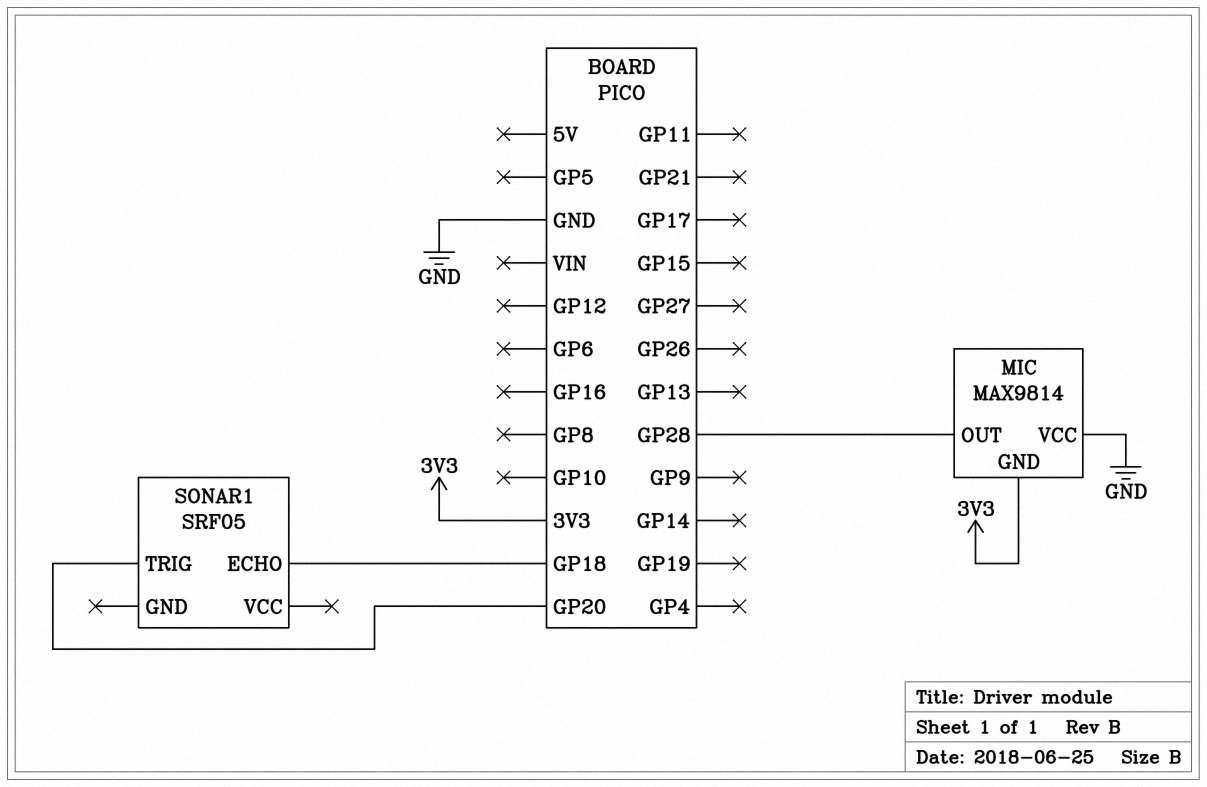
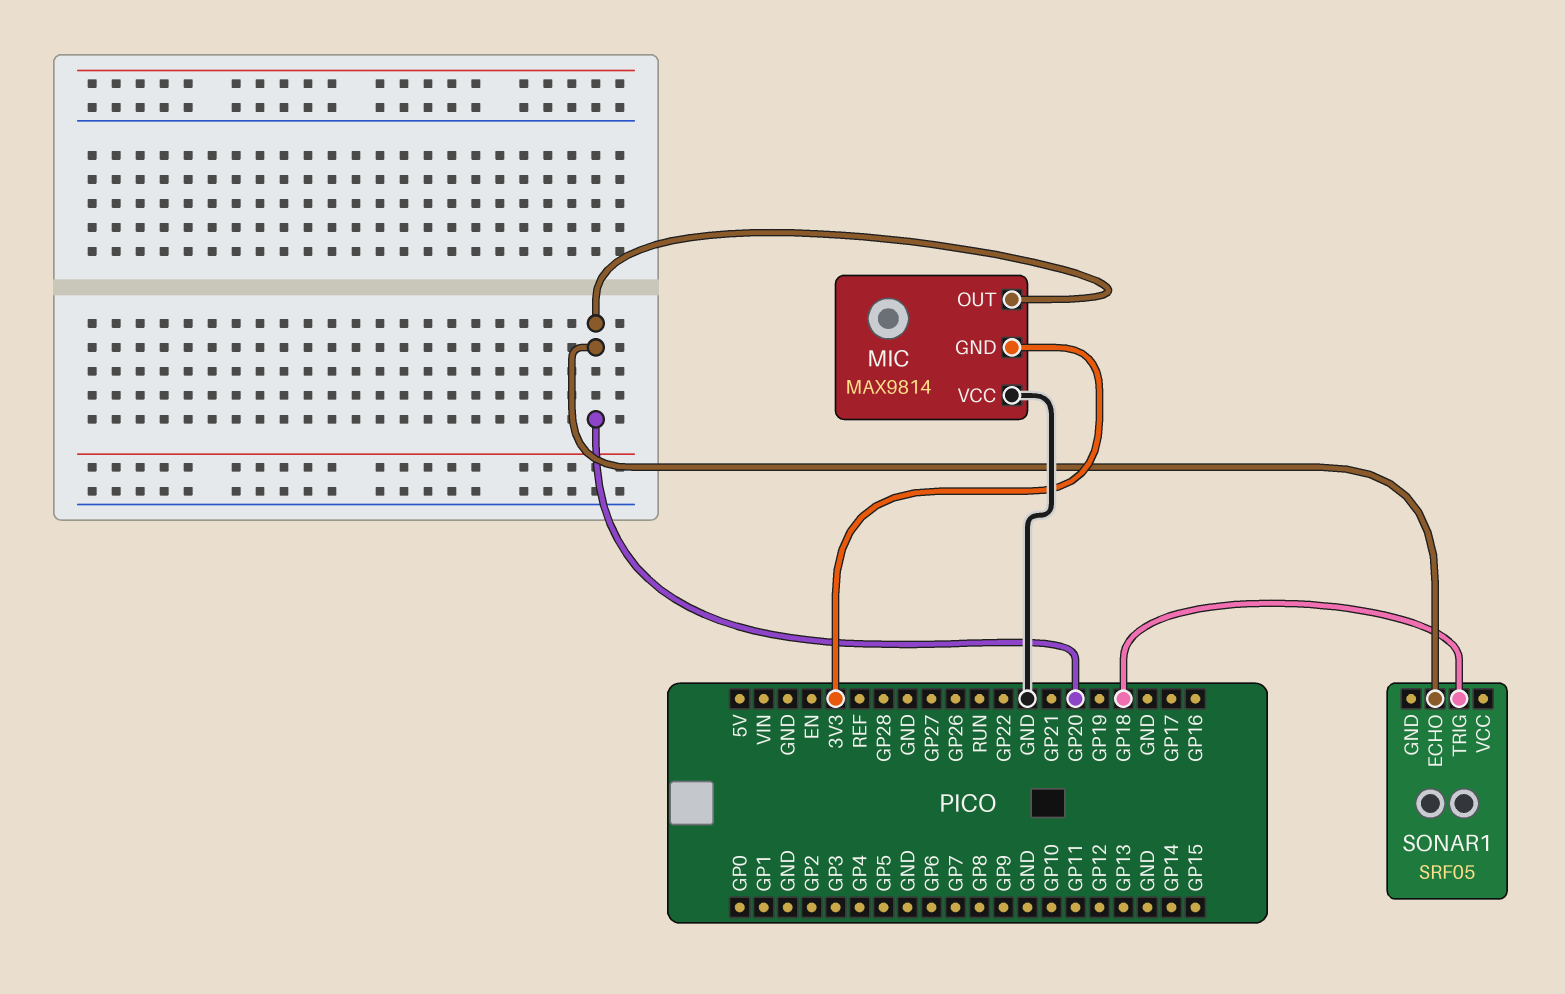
MIC pin OUT: GP28 -> GP20
SONAR1 pin ECHO: GP18 -> GP20
SONAR1 pin TRIG: GP20 -> GP18

